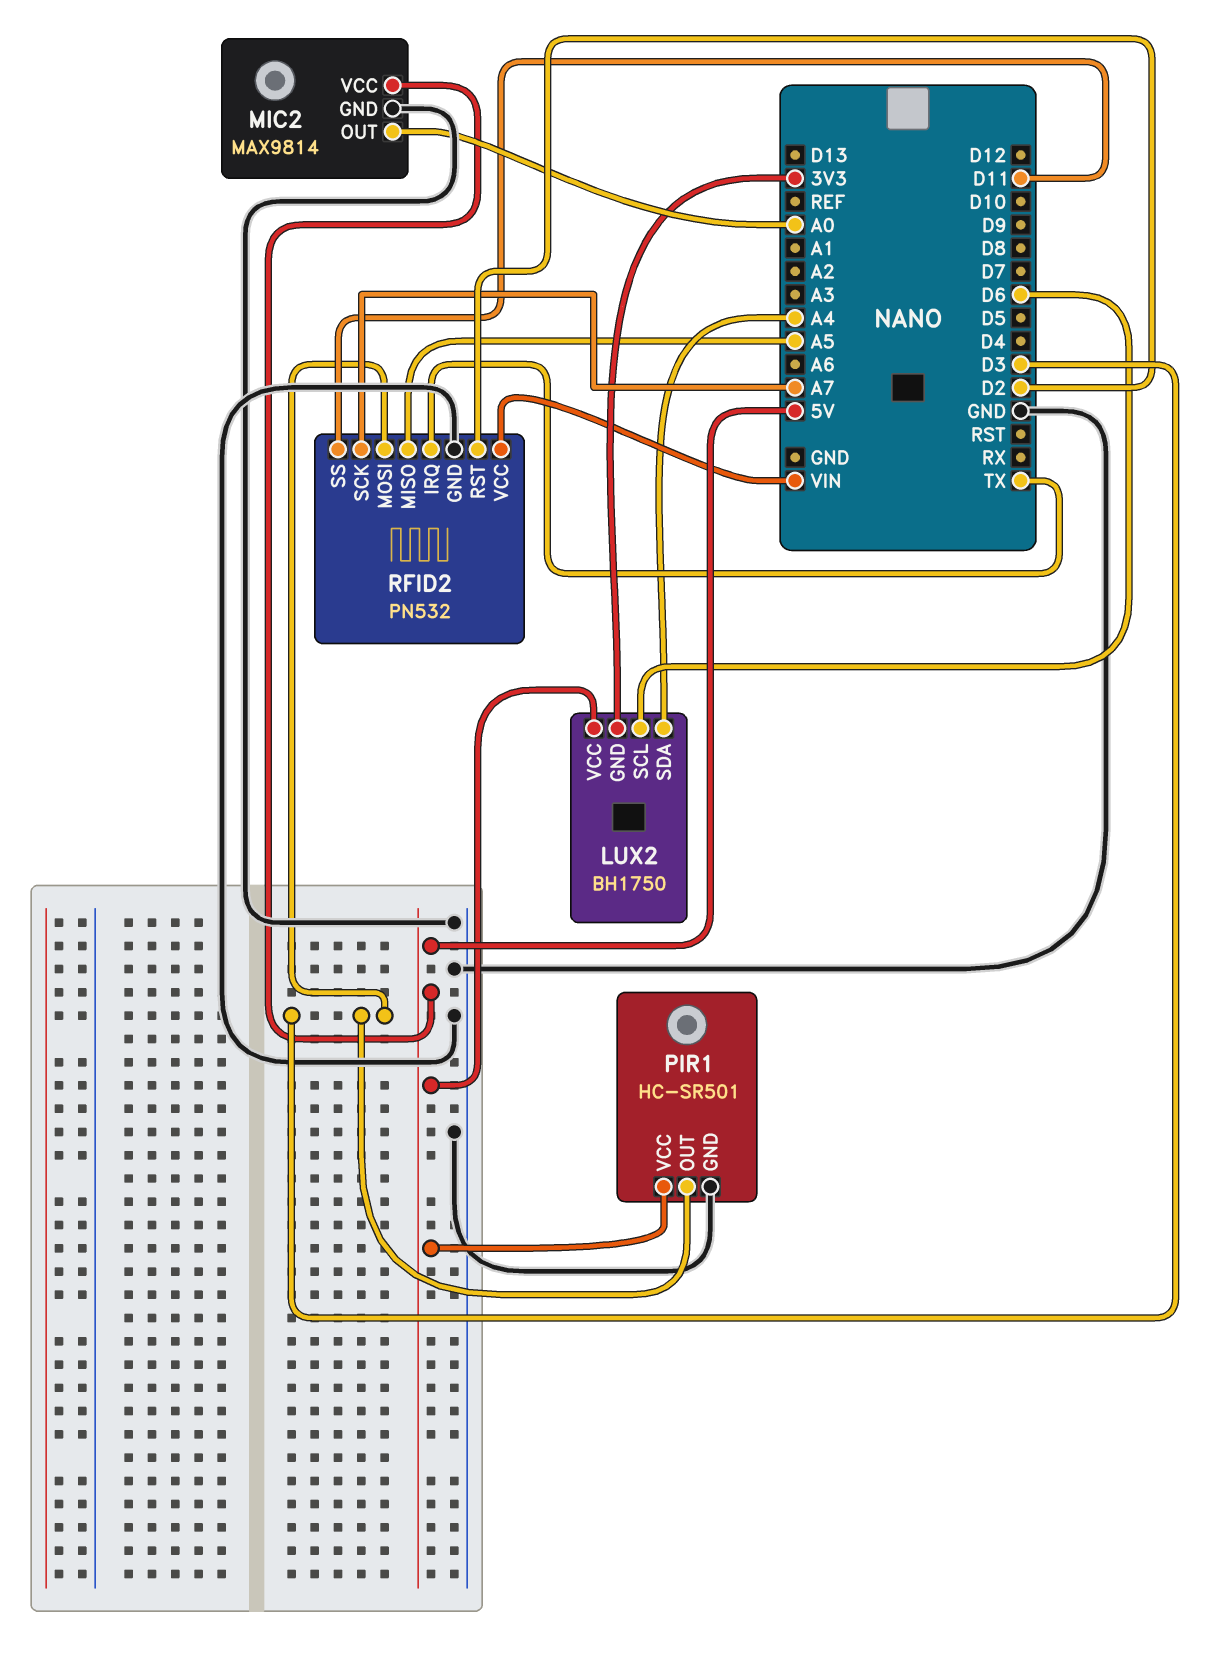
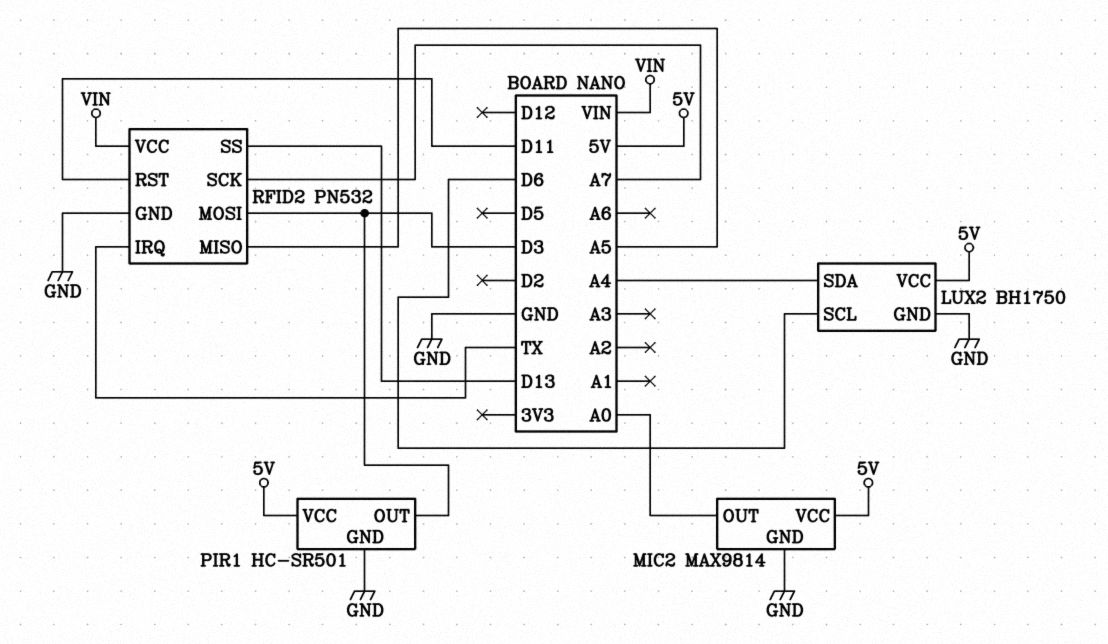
LUX2 pin GND: 3V3 -> GND
RFID2 pin RST: D2 -> D11
RFID2 pin SS: D11 -> D13

